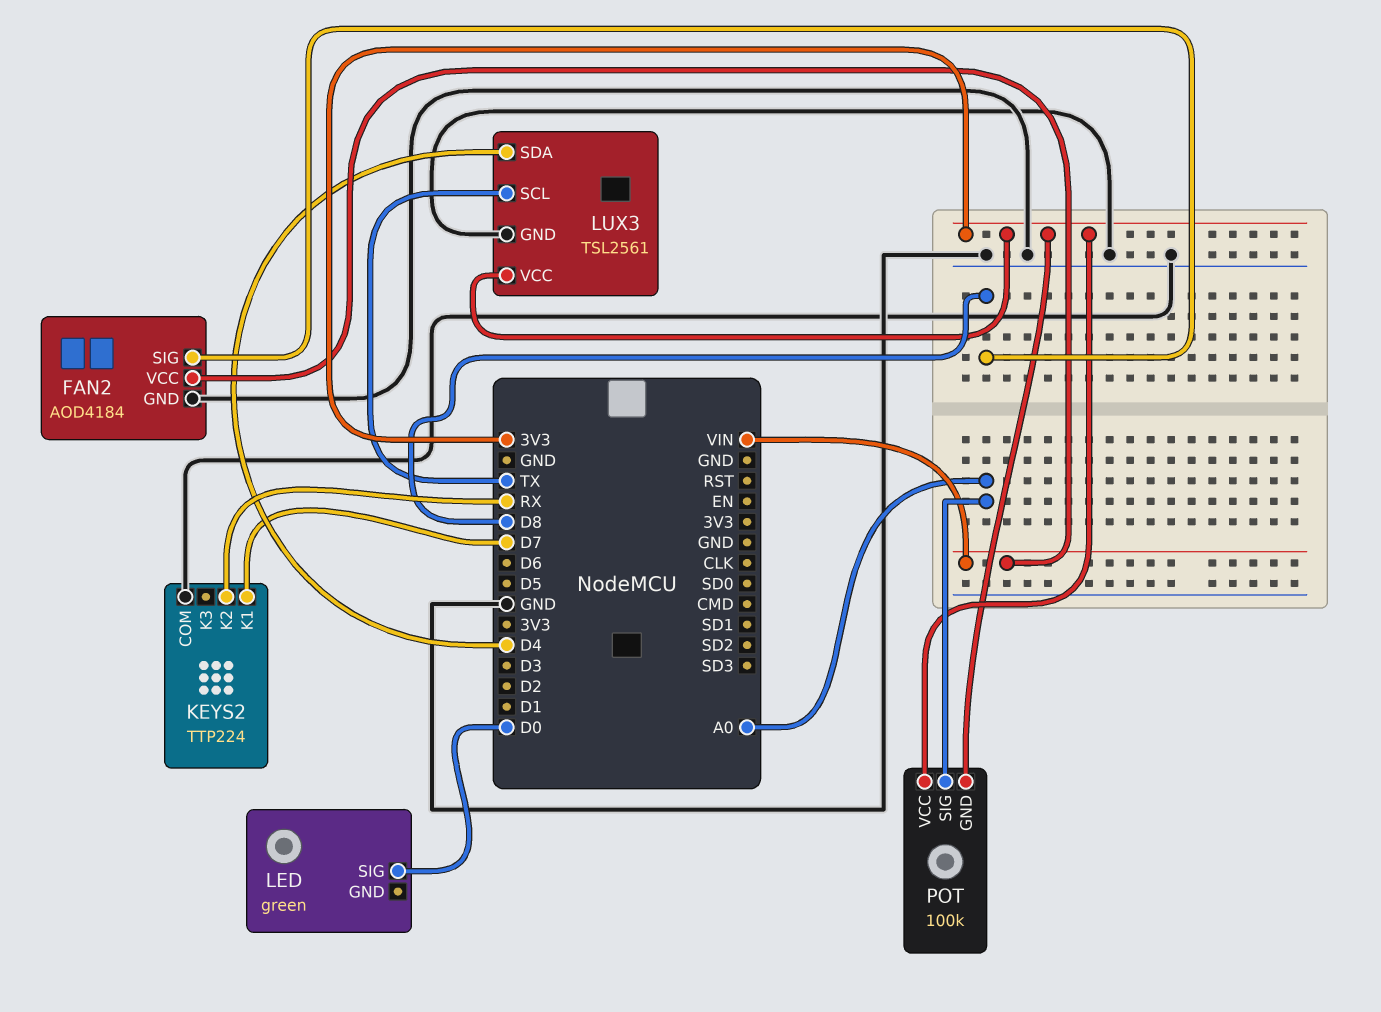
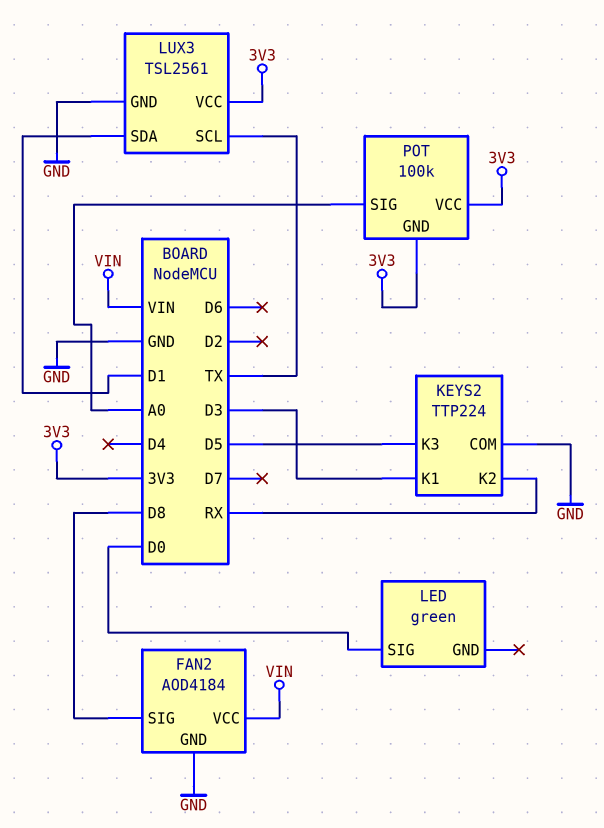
KEYS2 pin K1: D7 -> D3
KEYS2 pin K3: none -> D5
LUX3 pin SDA: D4 -> D1

